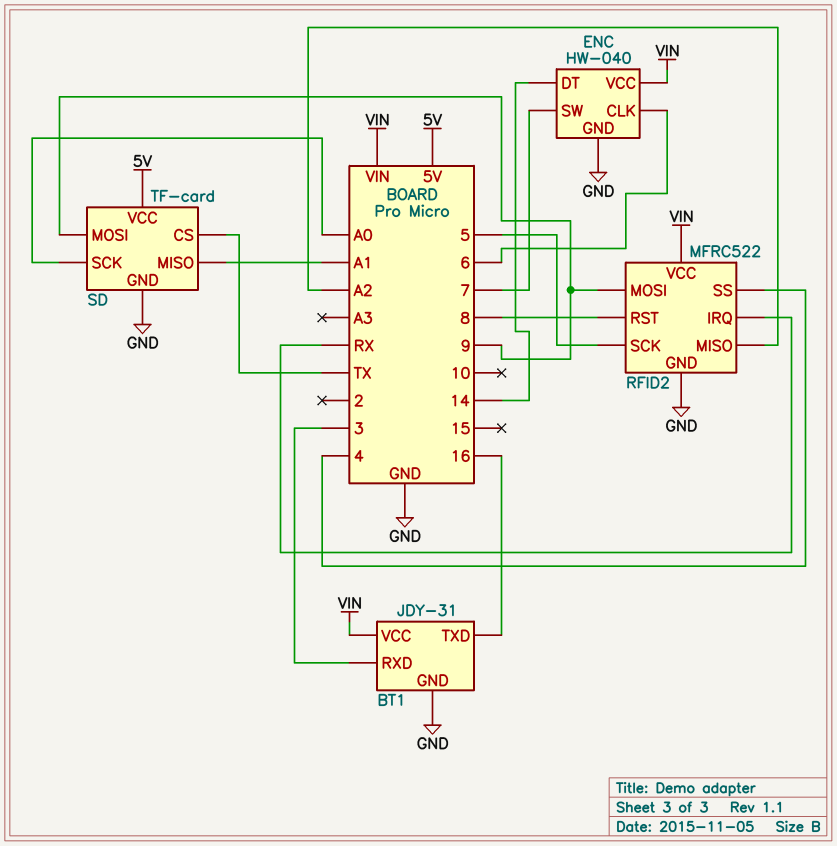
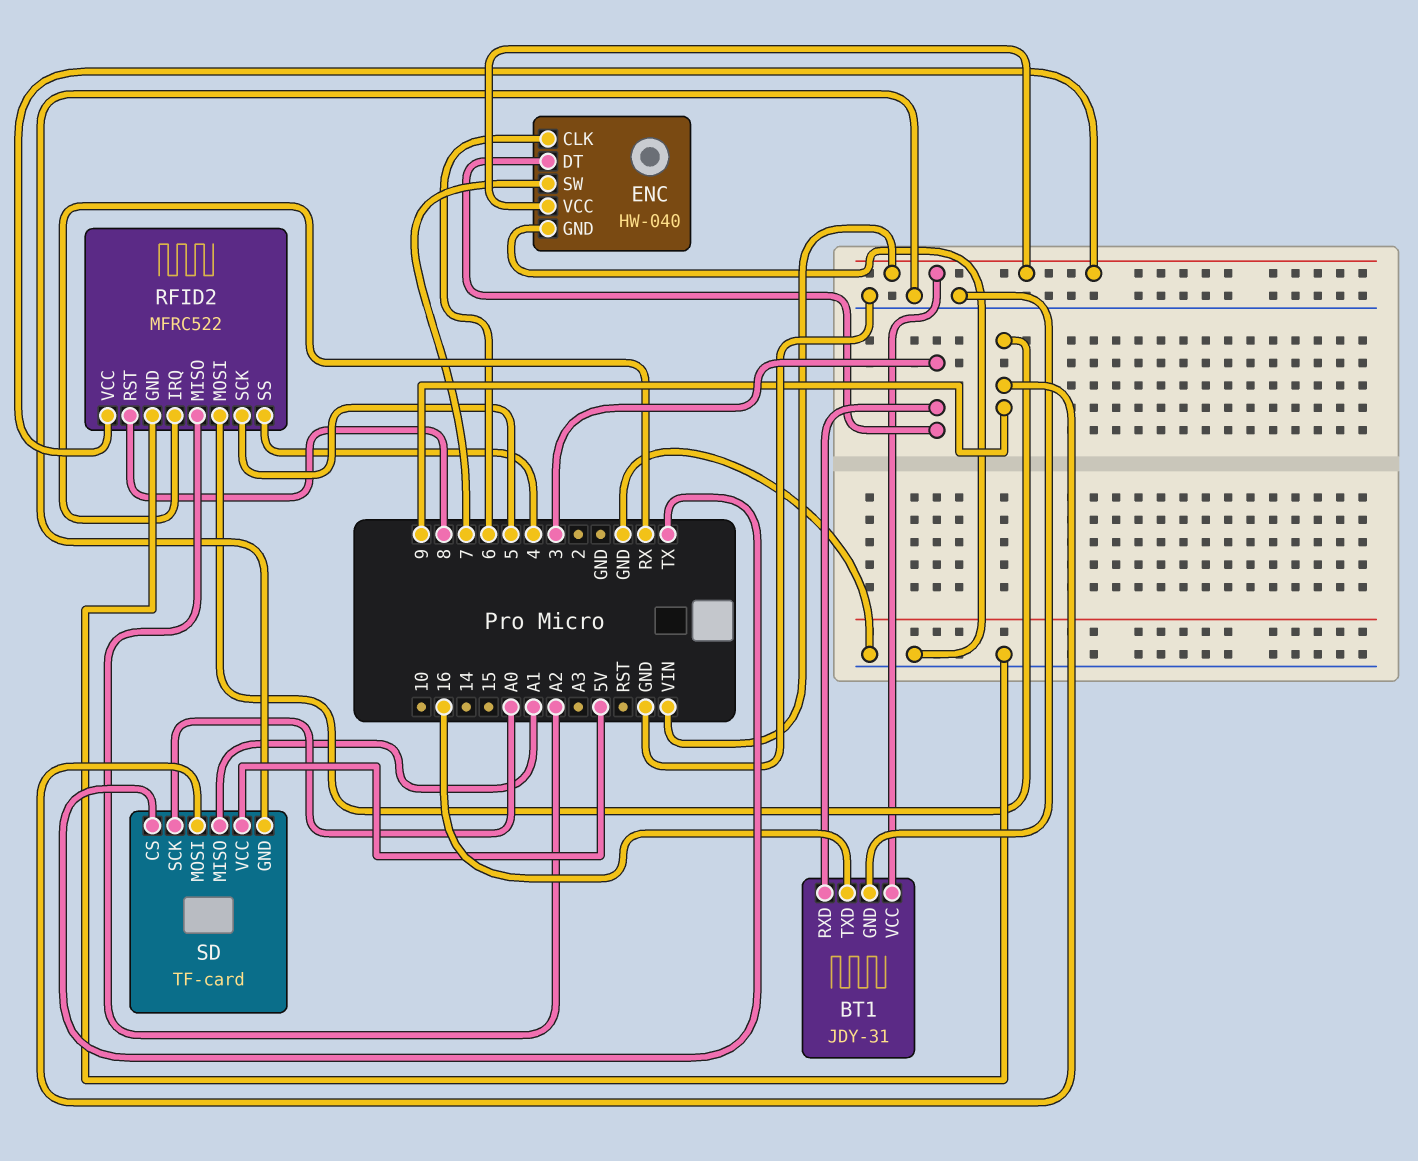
ENC pin DT: 14 -> 3

